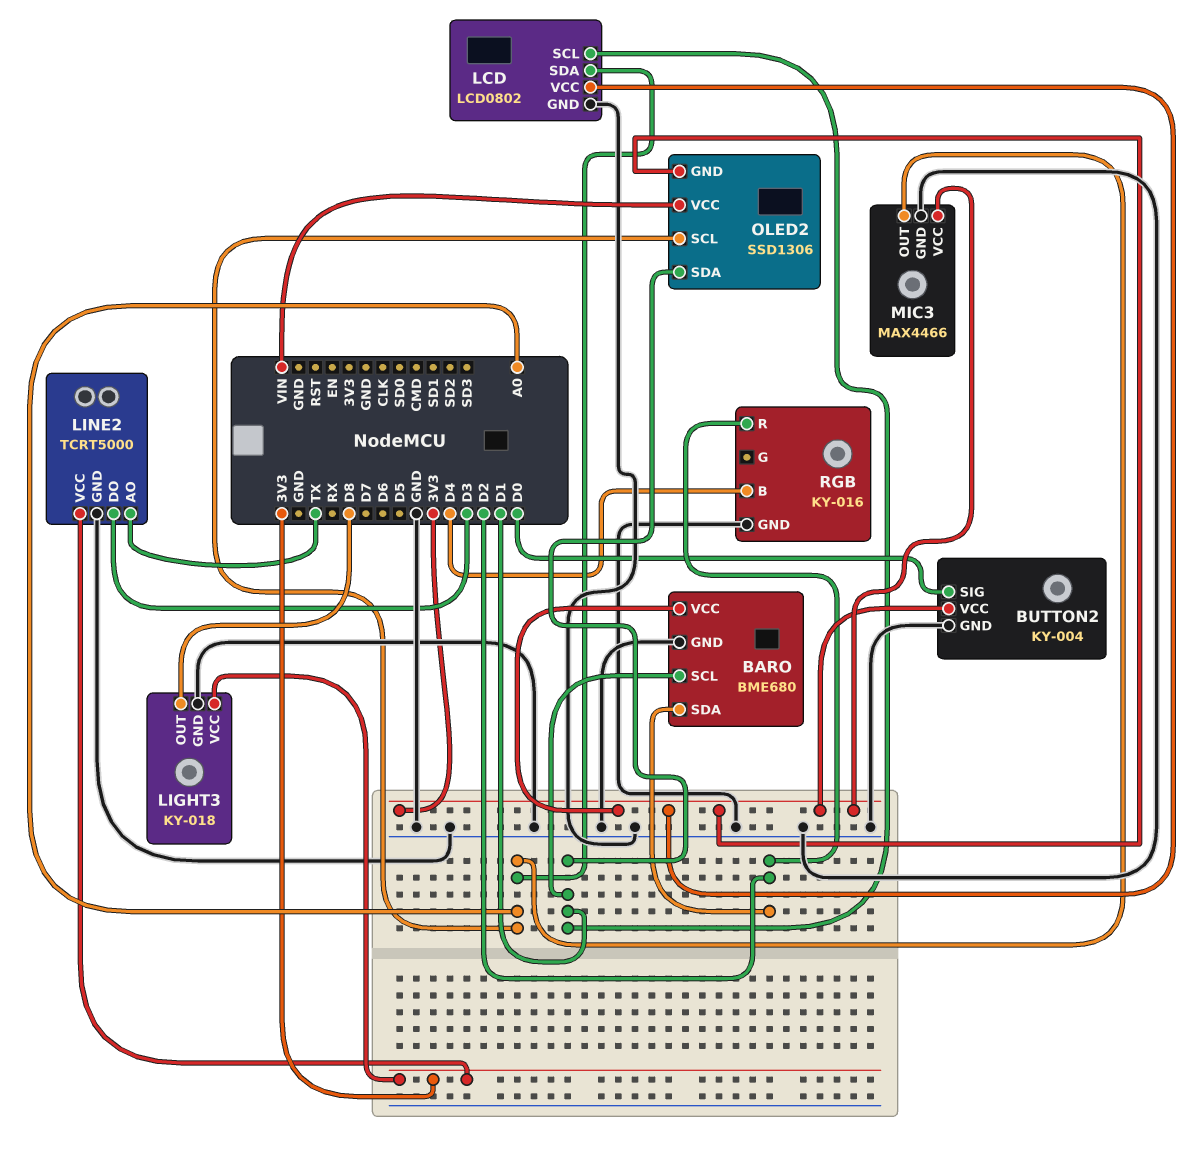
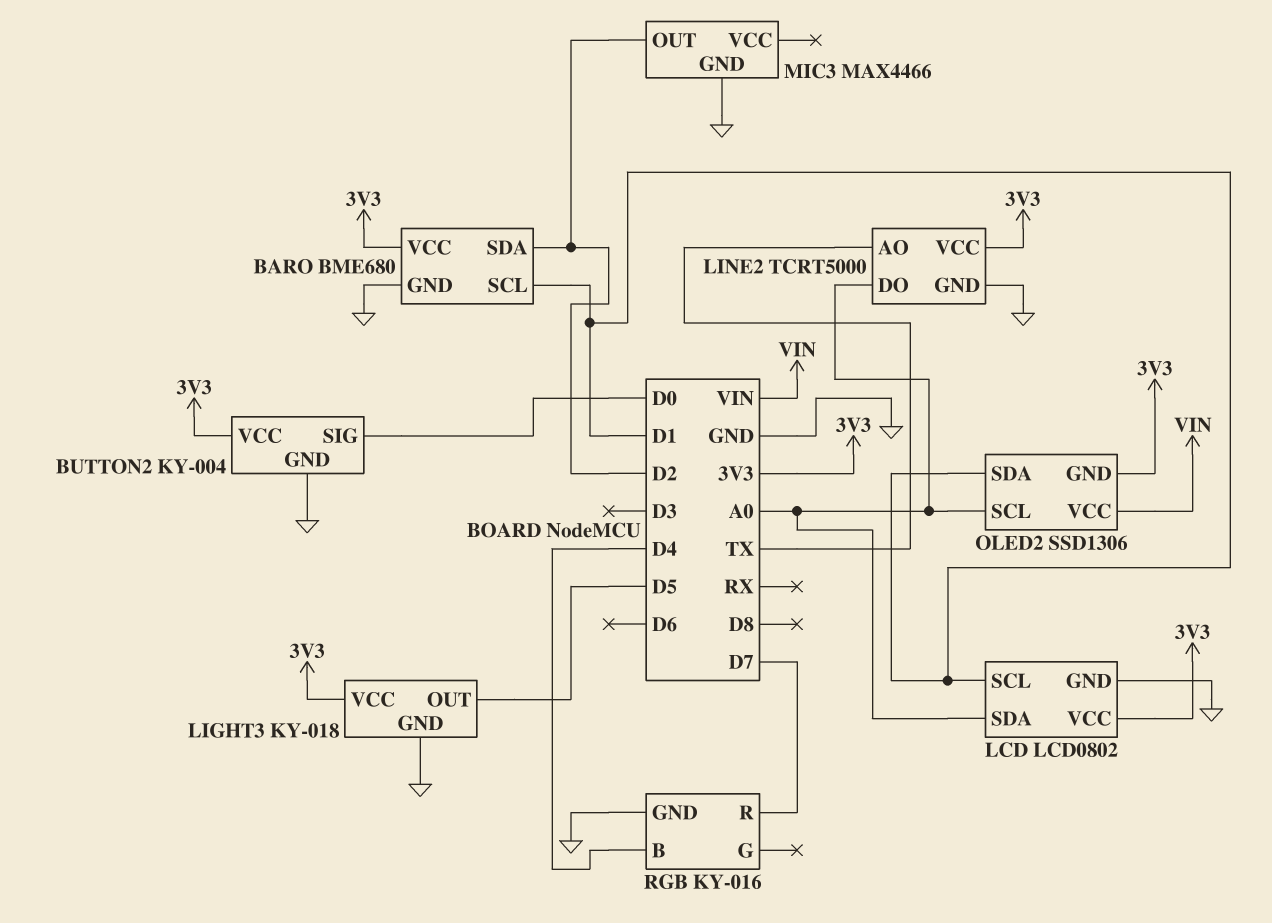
LIGHT3 pin OUT: D8 -> D5
LINE2 pin DO: D3 -> A0
MIC3 pin OUT: A0 -> D2
MIC3 pin VCC: 3V3 -> none
RGB pin R: D2 -> D7

